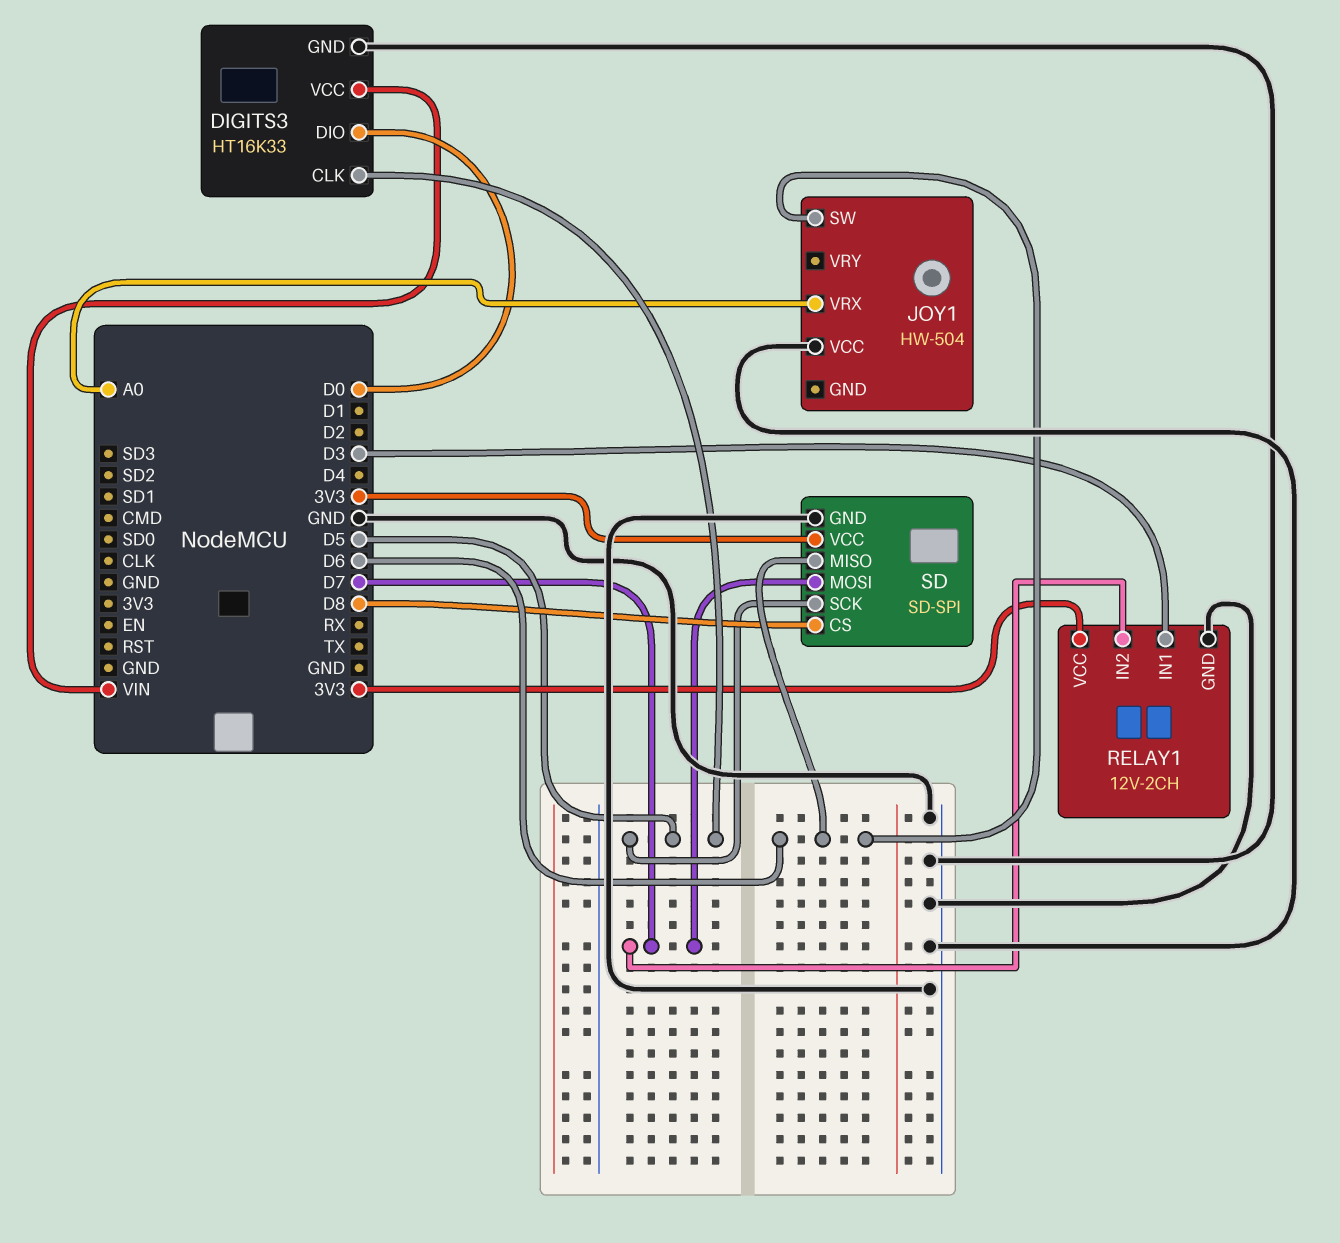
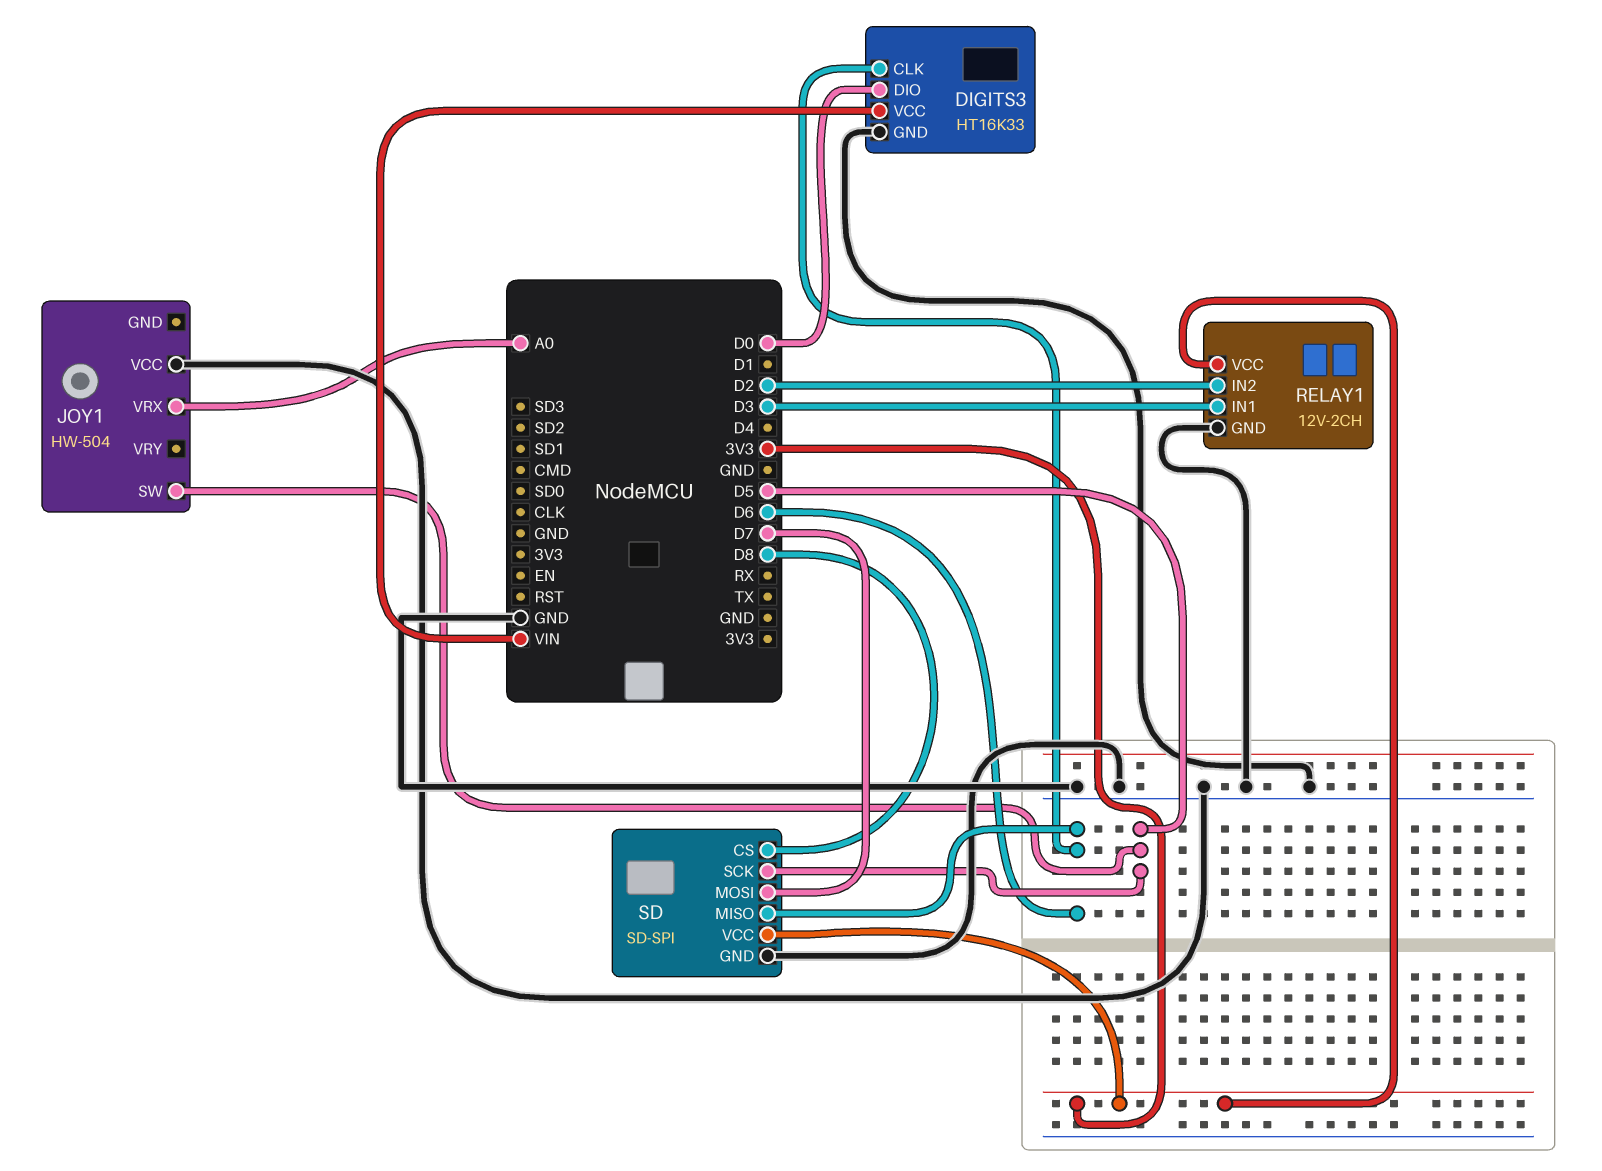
DIGITS3 pin CLK: D5 -> D6
JOY1 pin SW: D6 -> D5
RELAY1 pin IN2: D7 -> D2

